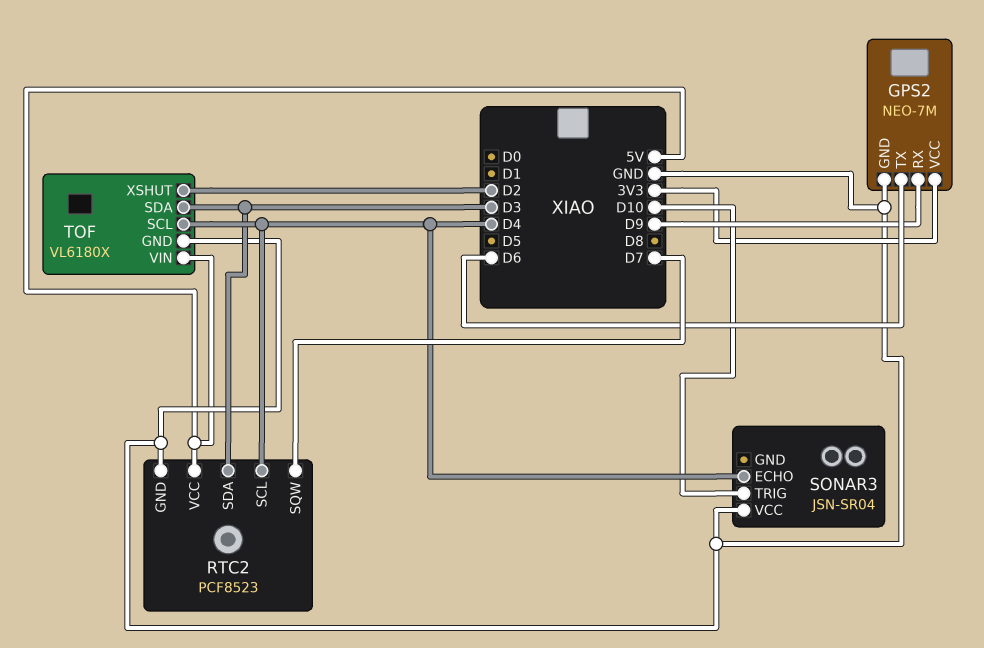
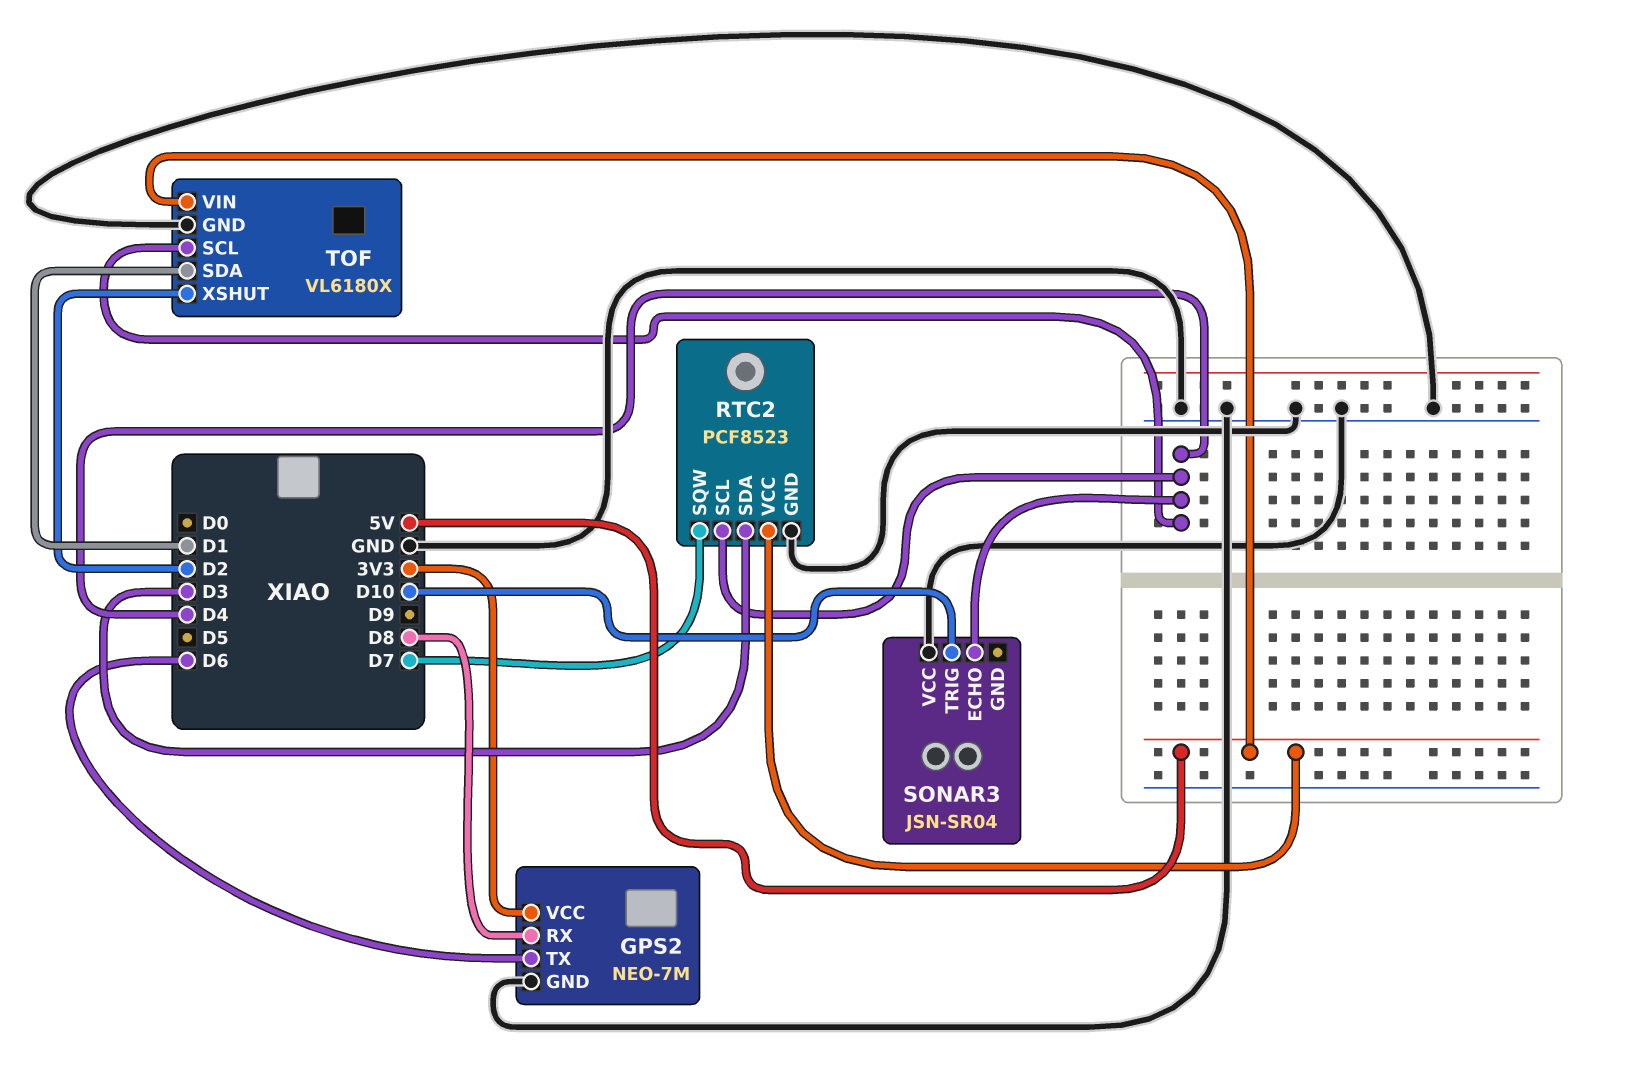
GPS2 pin RX: D9 -> D8
TOF pin SDA: D3 -> D1

